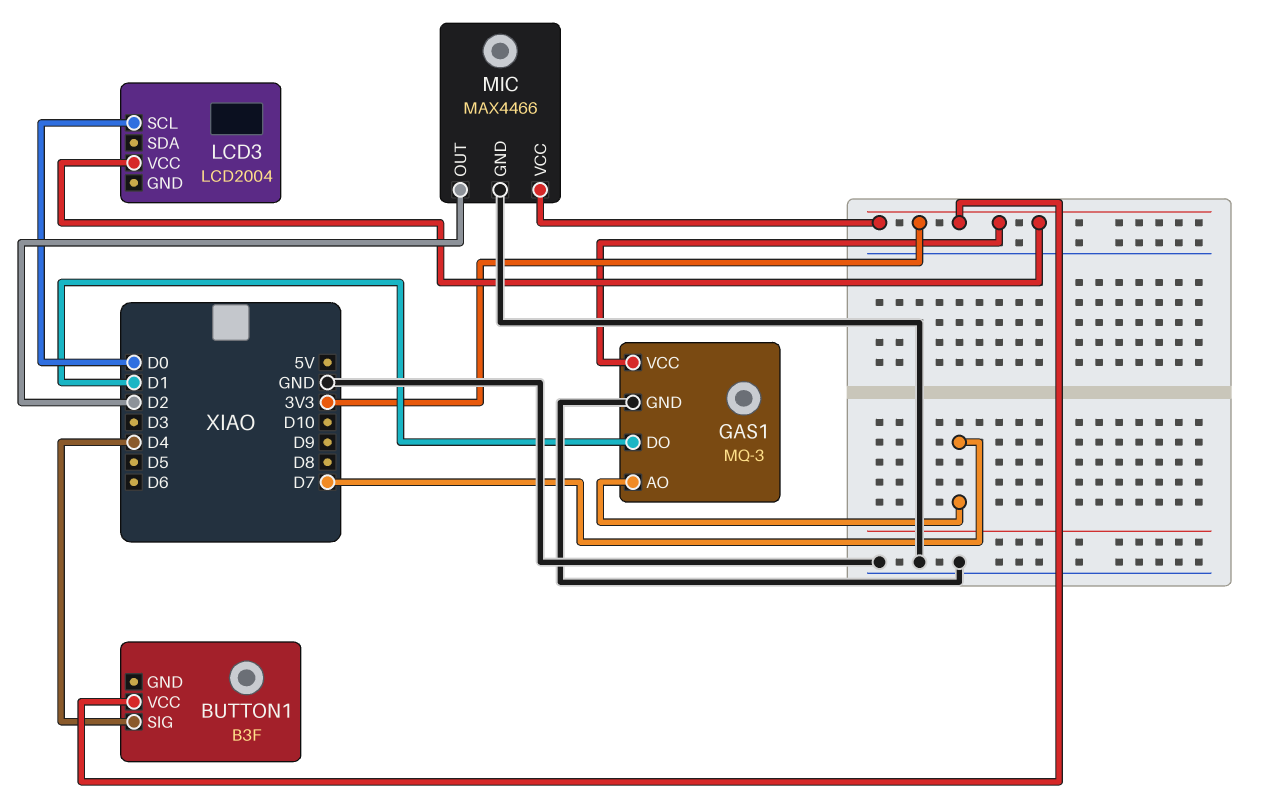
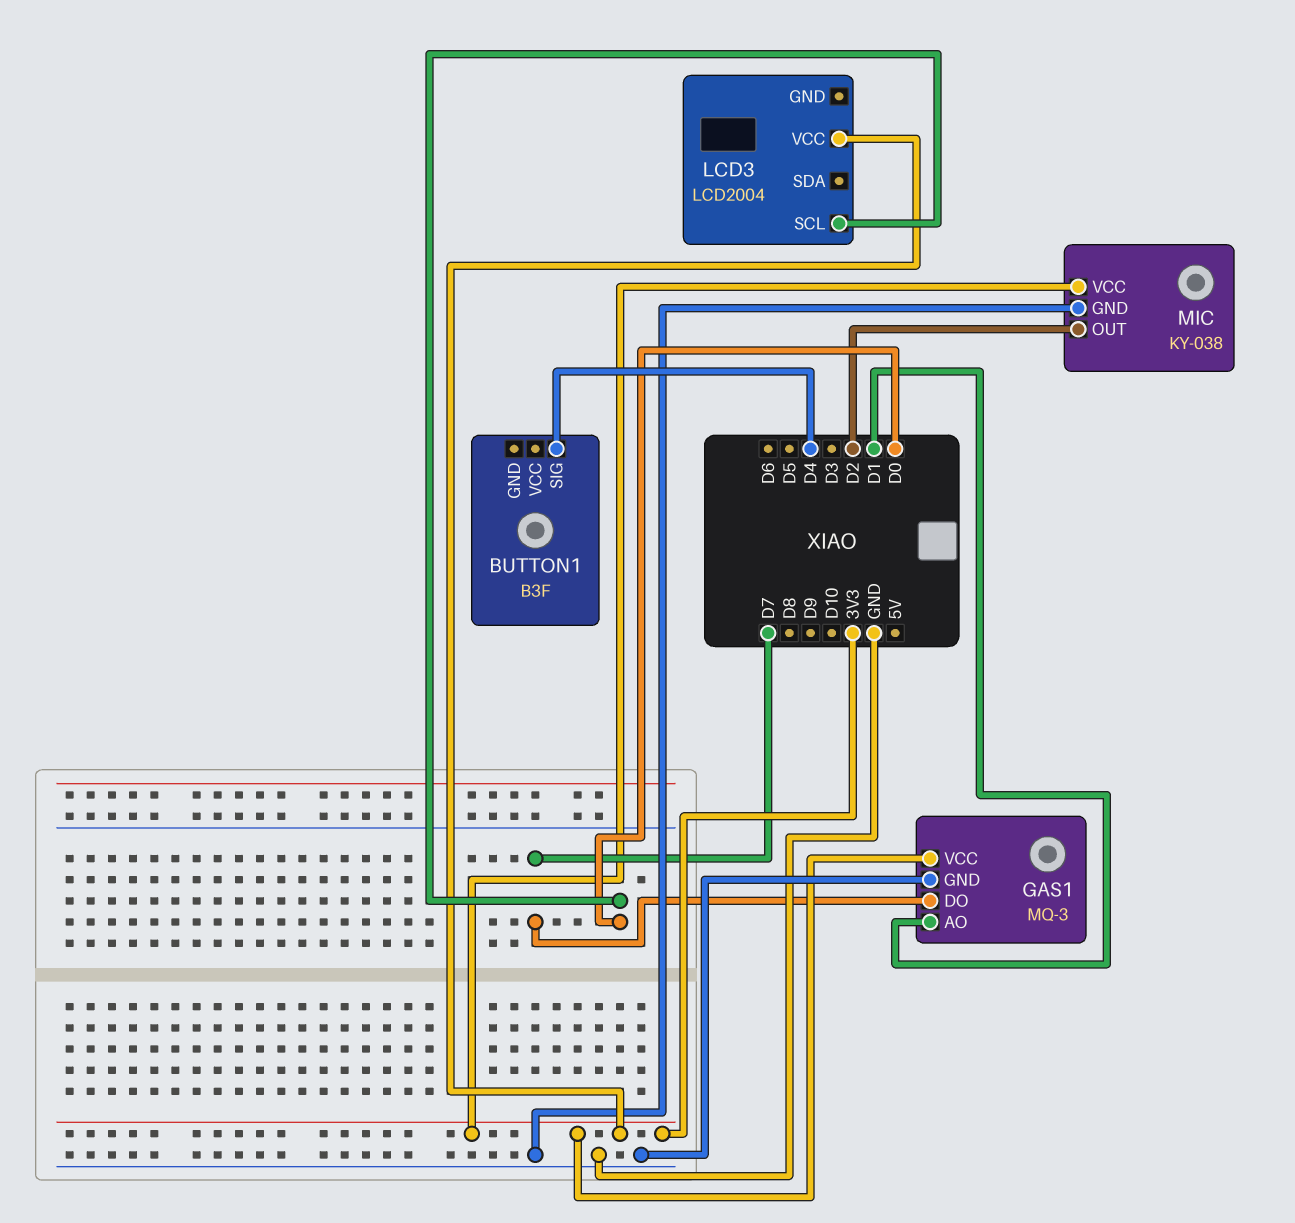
BUTTON1 pin VCC: 3V3 -> none
GAS1 pin AO: D7 -> D1
GAS1 pin DO: D1 -> D7
MIC: MAX4466 -> KY-038

